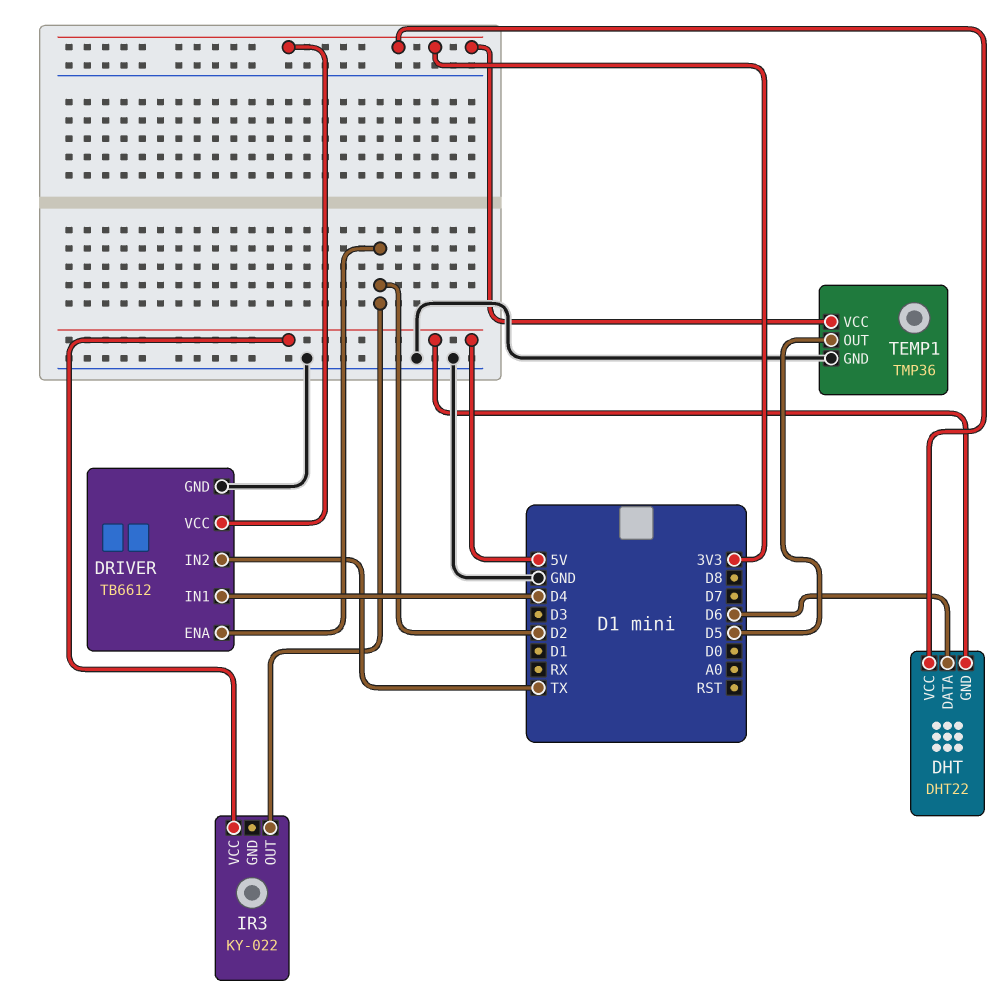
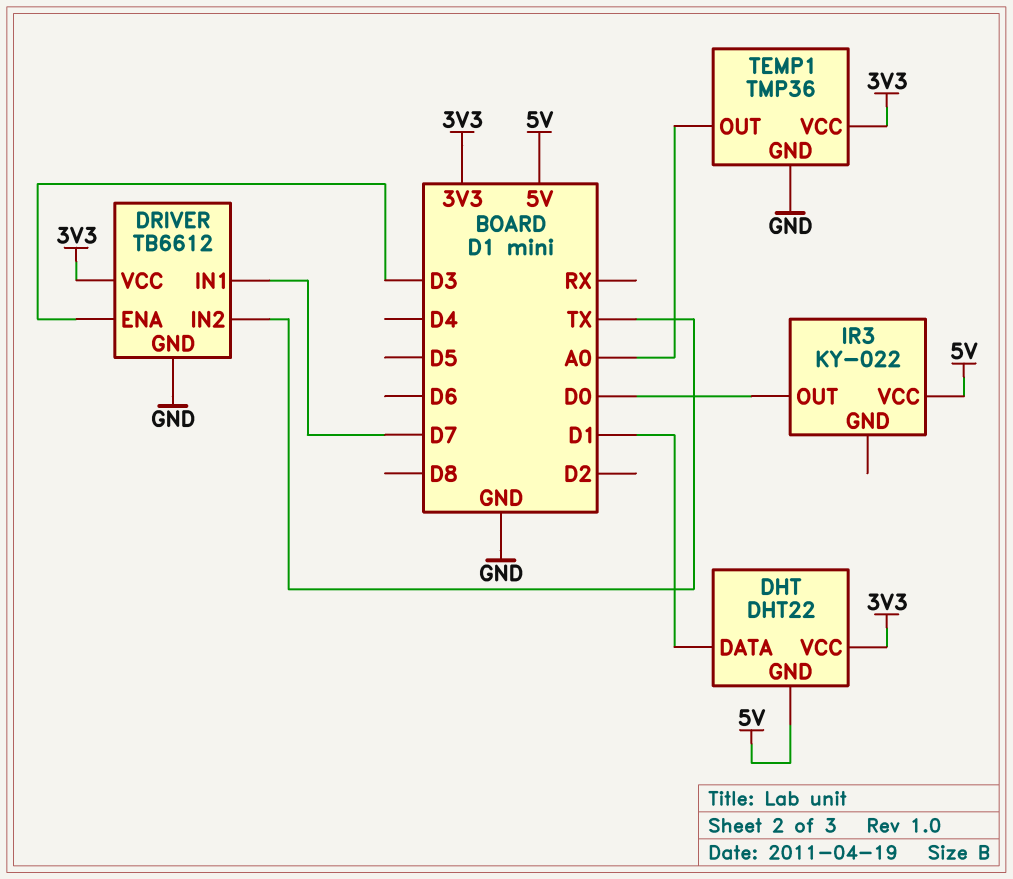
DHT pin DATA: D6 -> D1
DRIVER pin ENA: D2 -> D3
DRIVER pin IN1: D4 -> D7
IR3 pin OUT: D2 -> D0
TEMP1 pin OUT: D5 -> A0

